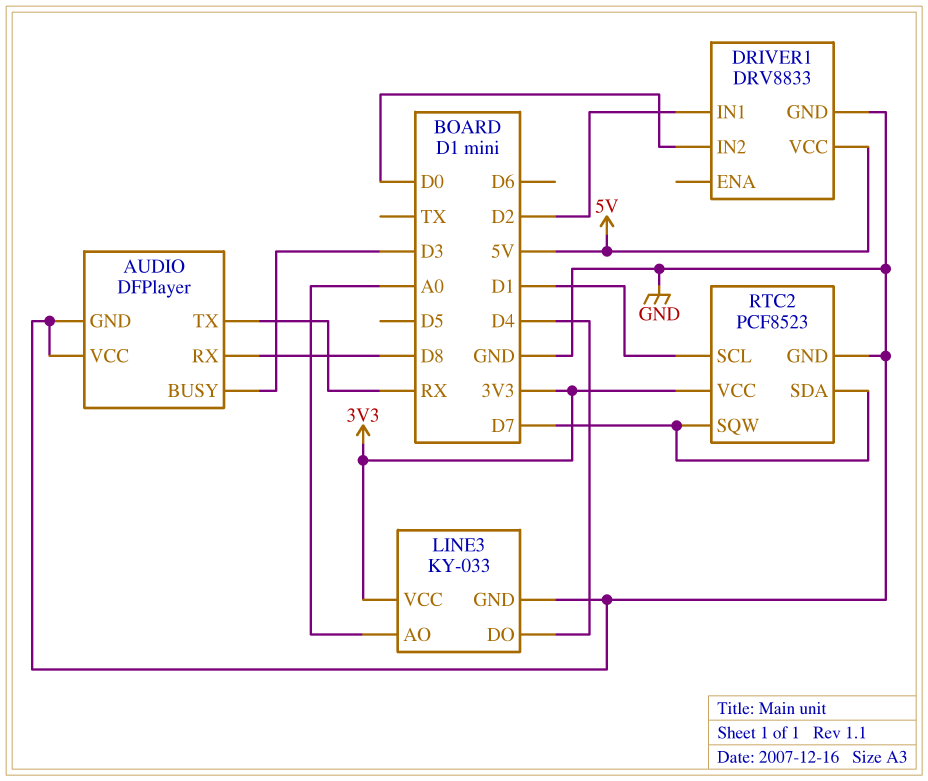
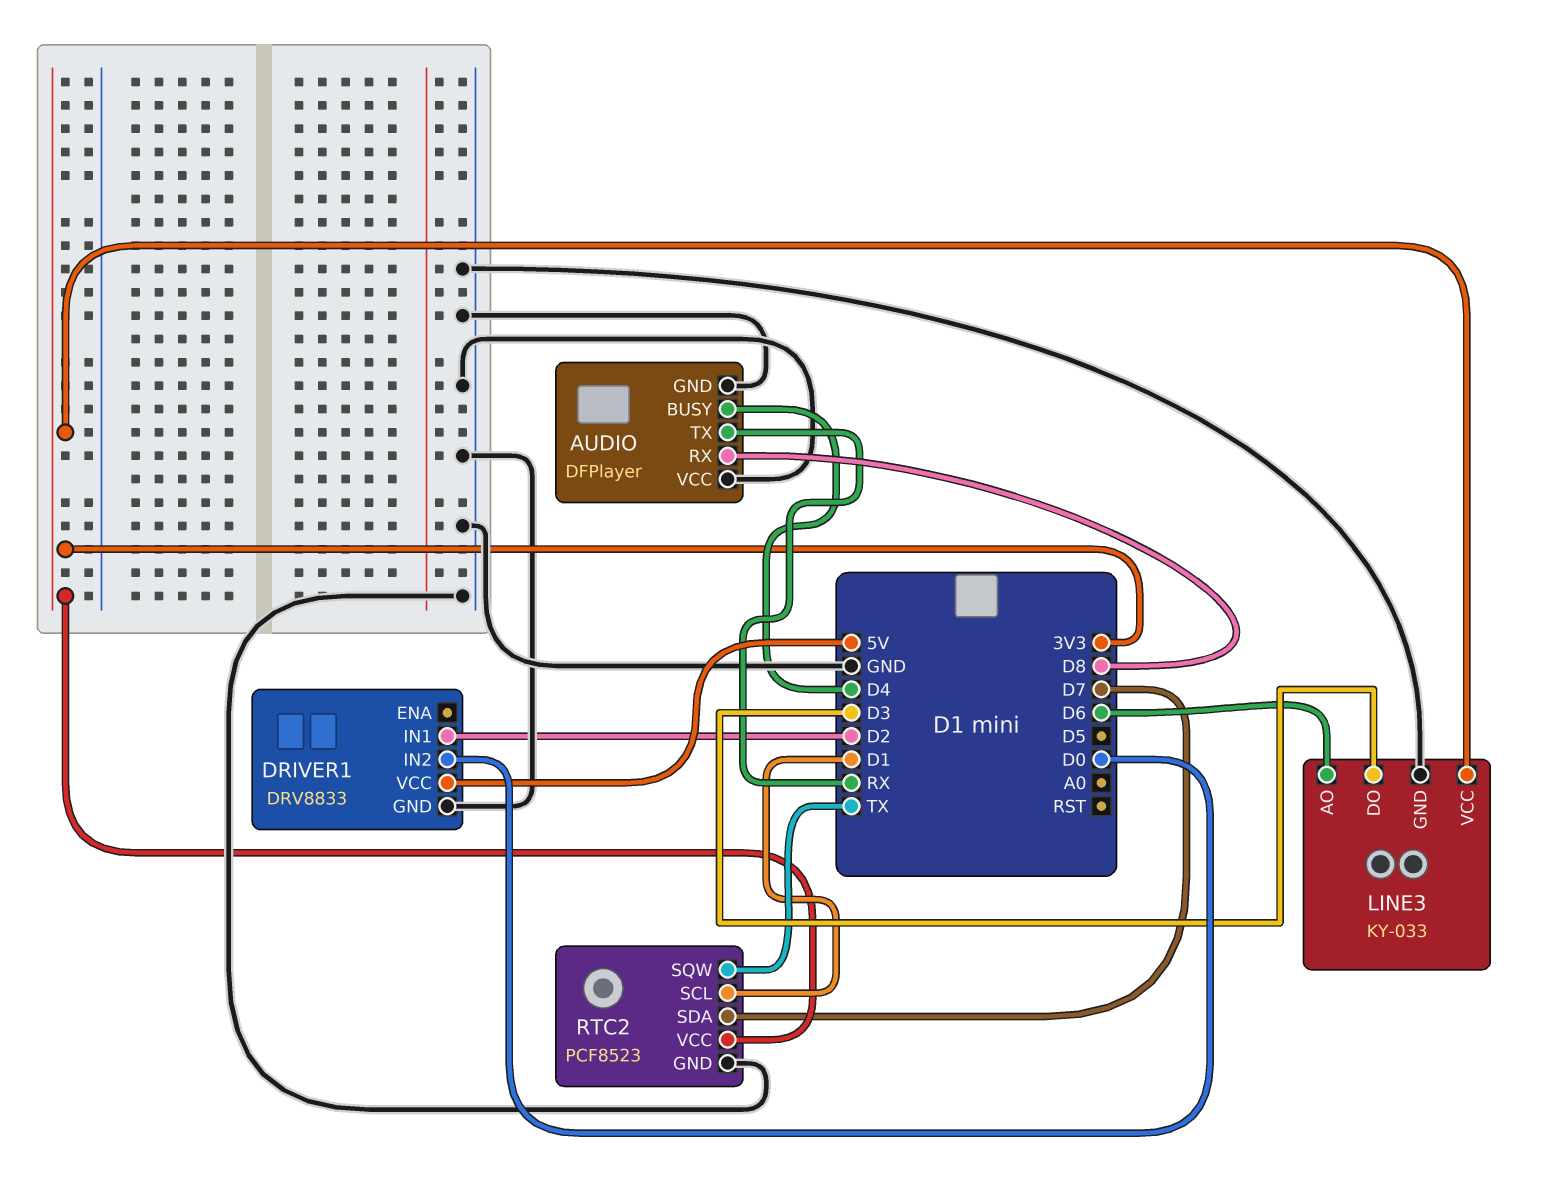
AUDIO pin BUSY: D3 -> D4
LINE3 pin AO: A0 -> D6
LINE3 pin DO: D4 -> D3
RTC2 pin SQW: D7 -> TX

